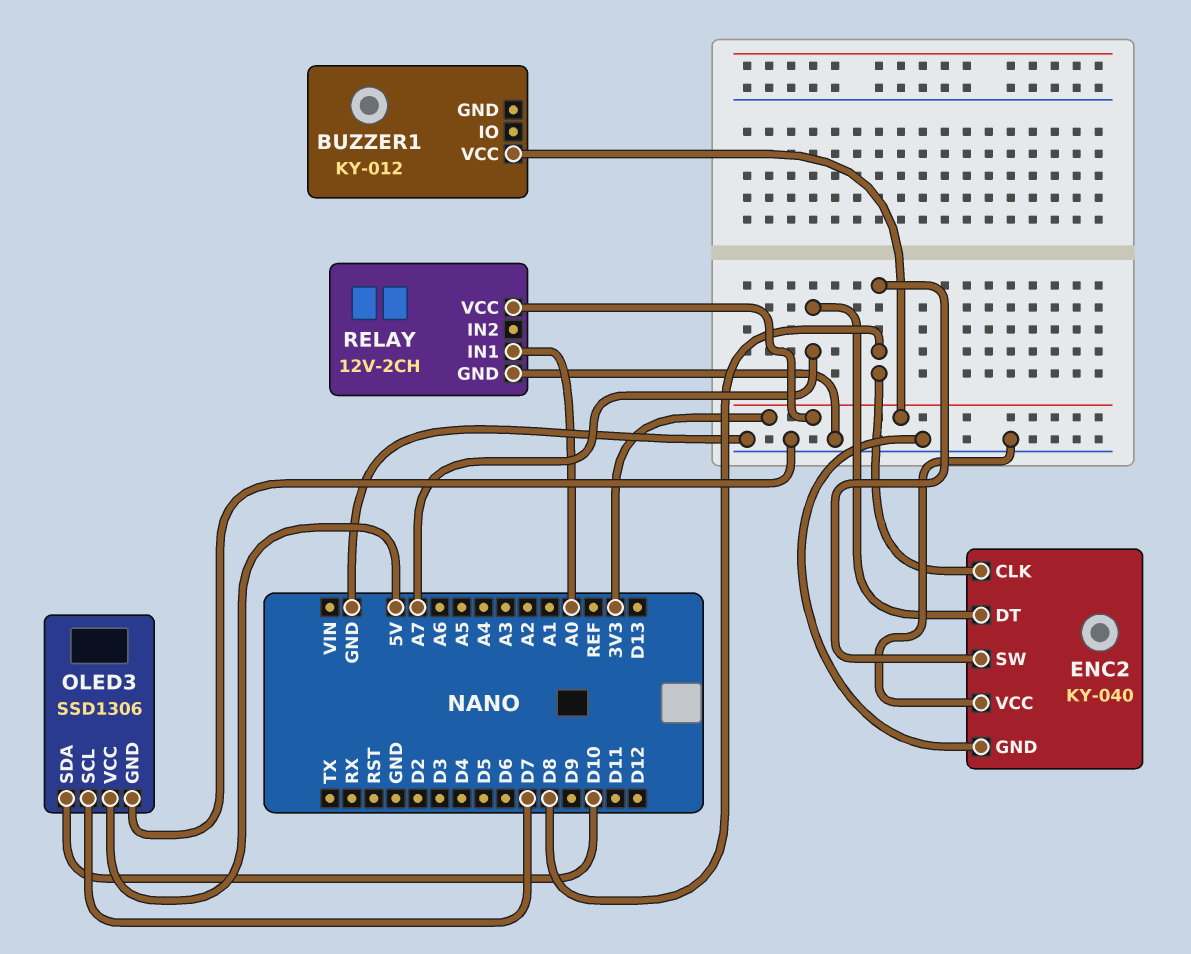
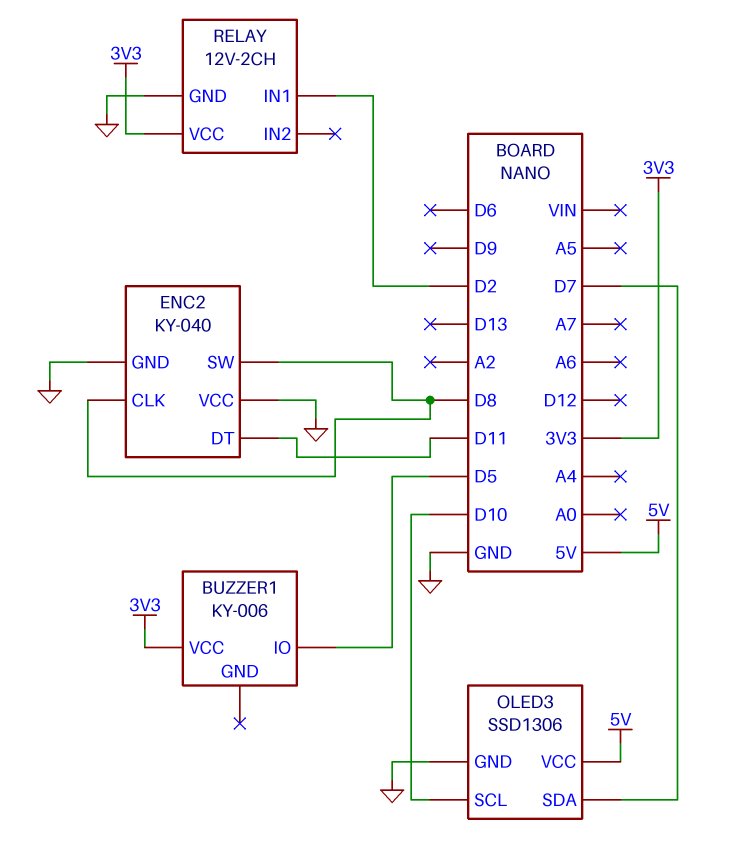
BUZZER1: KY-012 -> KY-006
BUZZER1 pin IO: none -> D5
ENC2 pin DT: A7 -> D11
OLED3 pin SCL: D7 -> D10
OLED3 pin SDA: D10 -> D7
RELAY pin IN1: A0 -> D2

